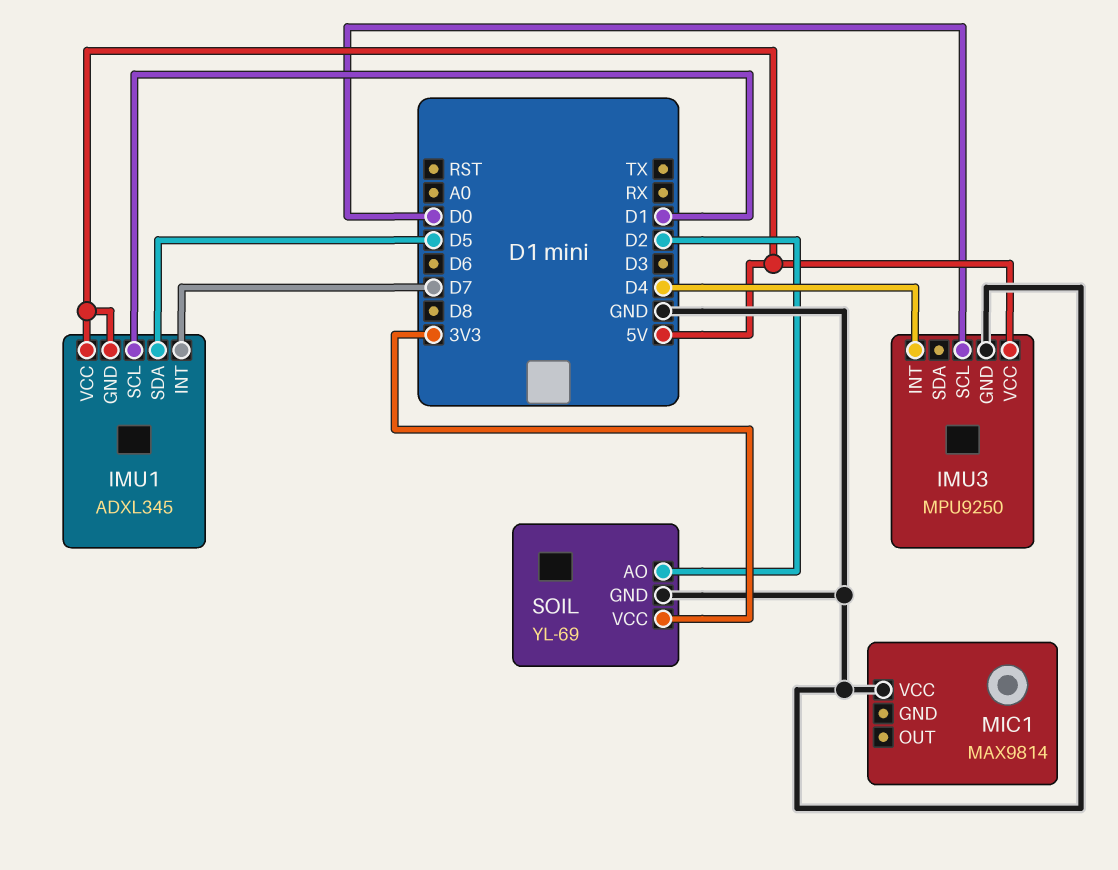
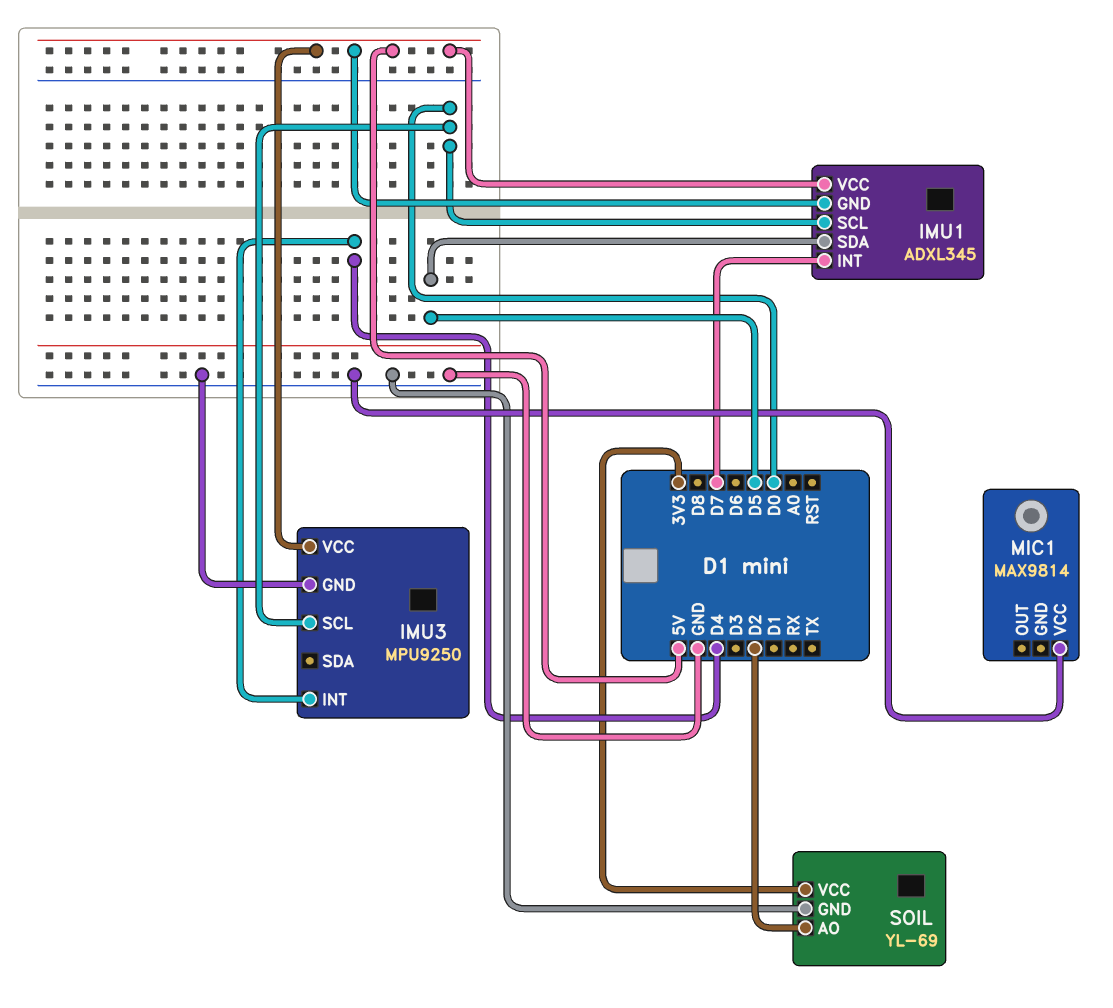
IMU1 pin SCL: D1 -> D0

